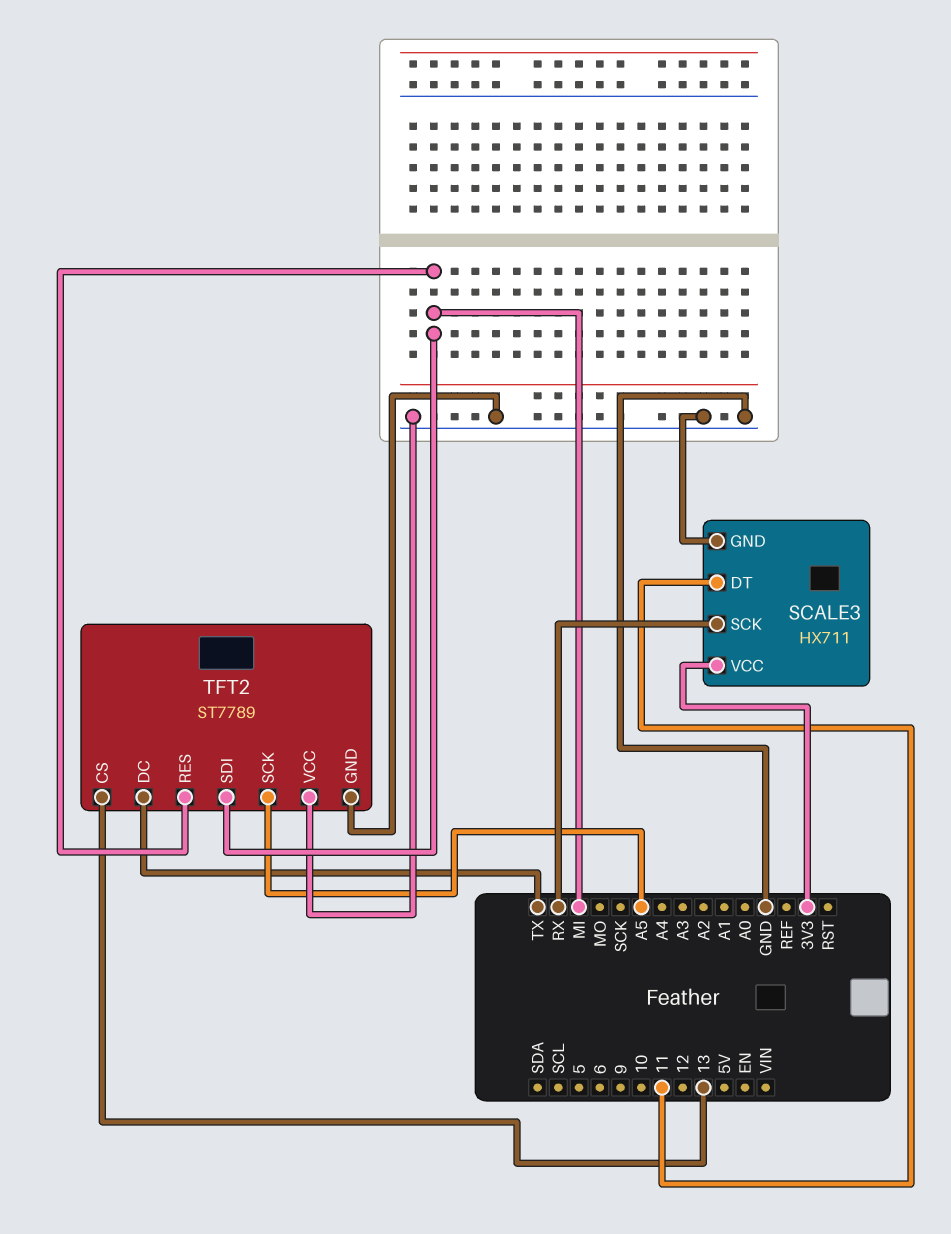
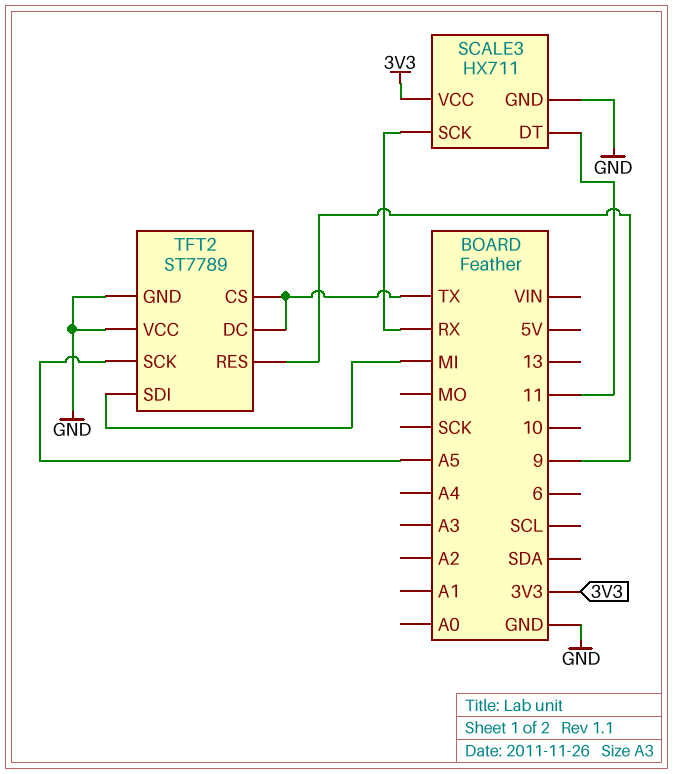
TFT2 pin CS: 13 -> TX
TFT2 pin RES: MI -> 9

